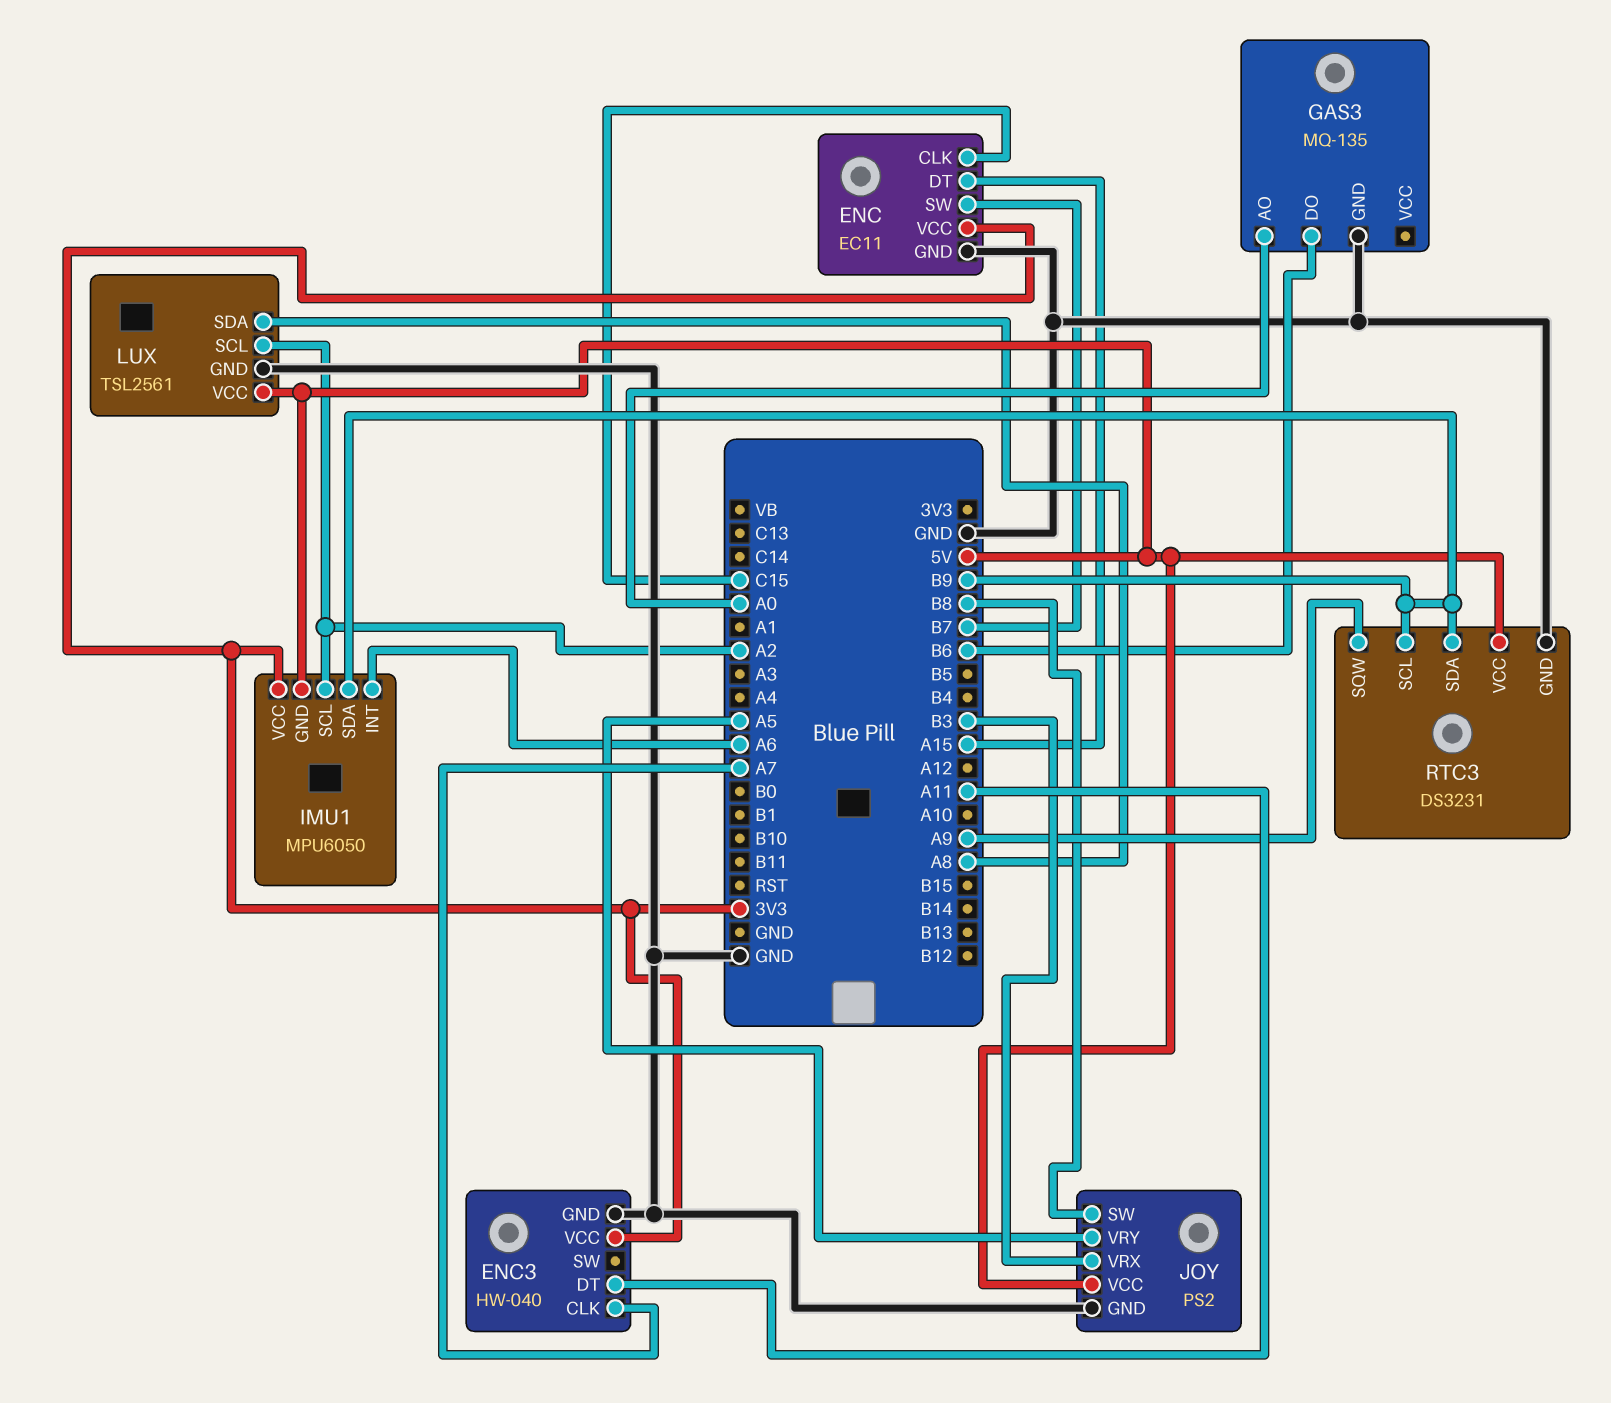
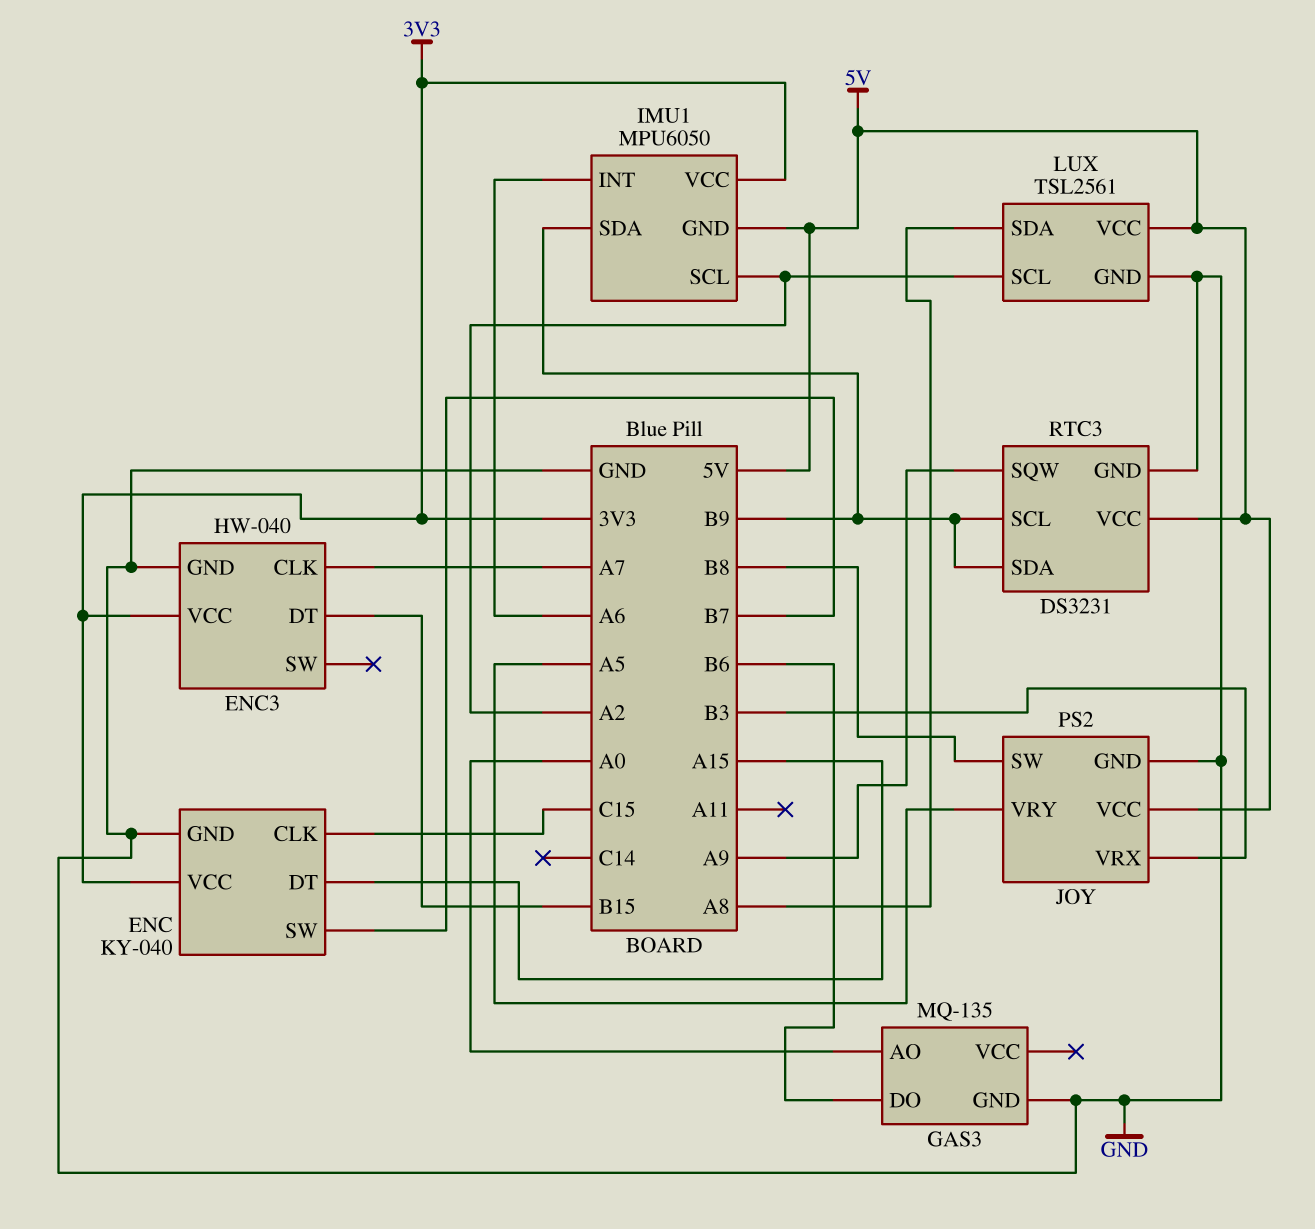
ENC: EC11 -> KY-040
ENC3 pin DT: A11 -> B15

